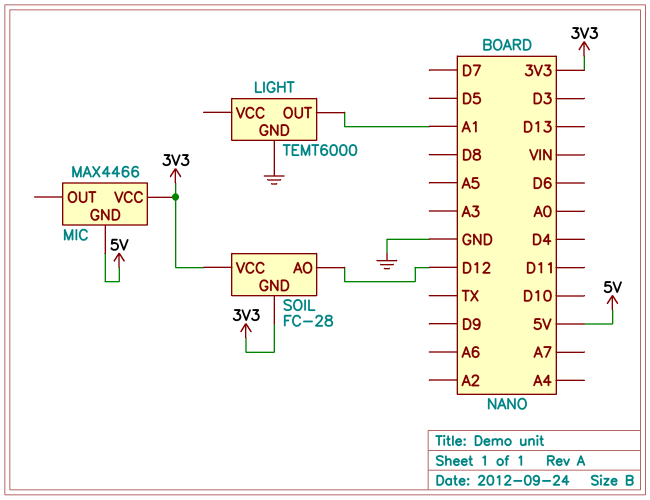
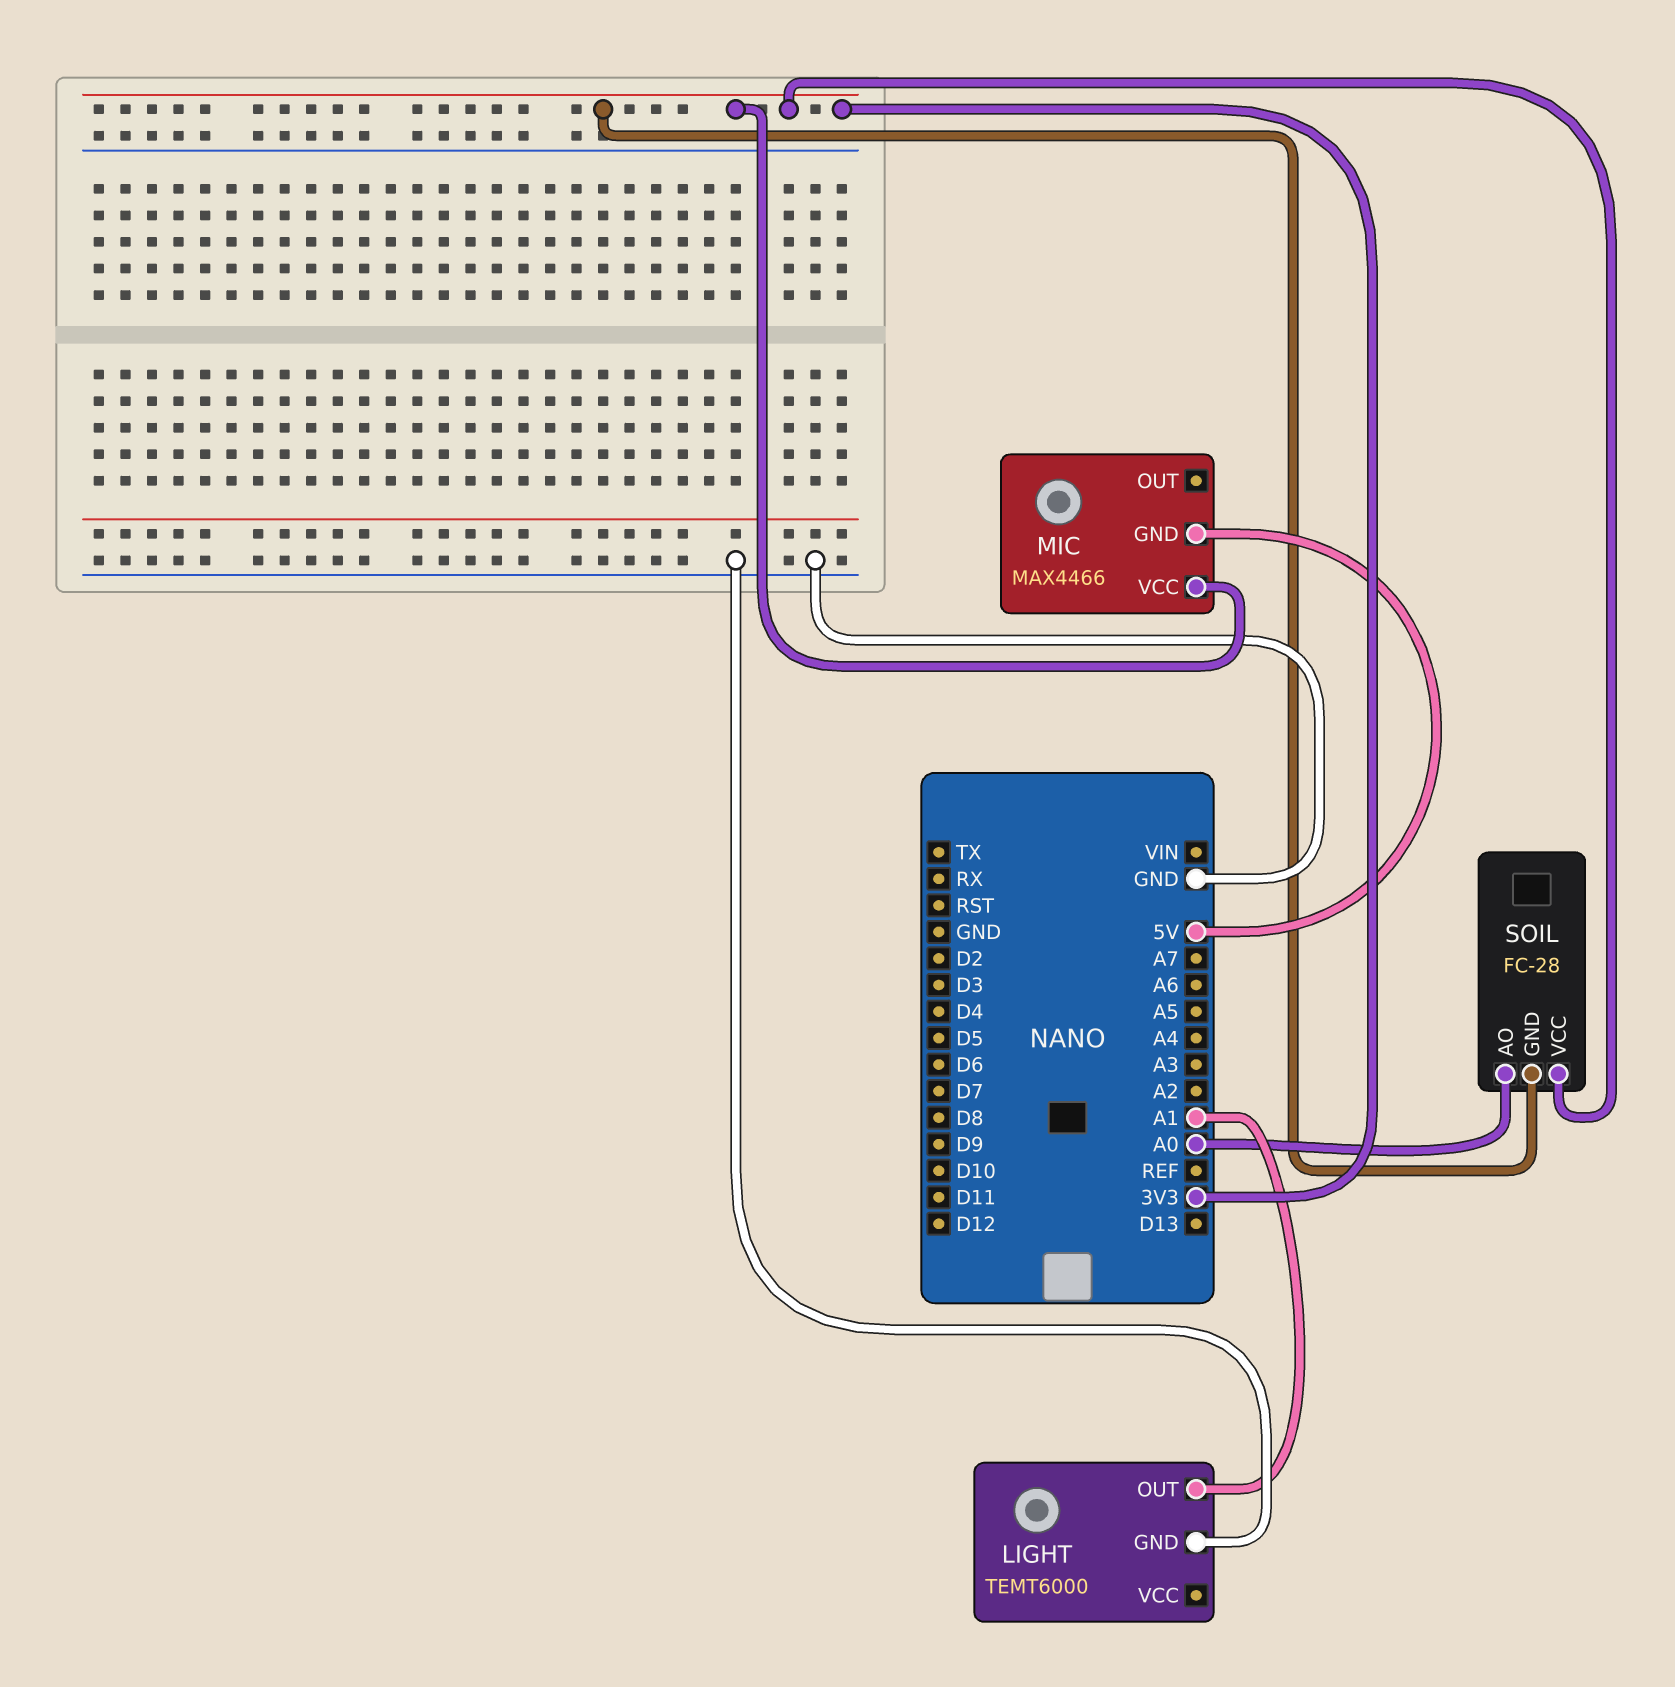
SOIL pin AO: D12 -> A0

